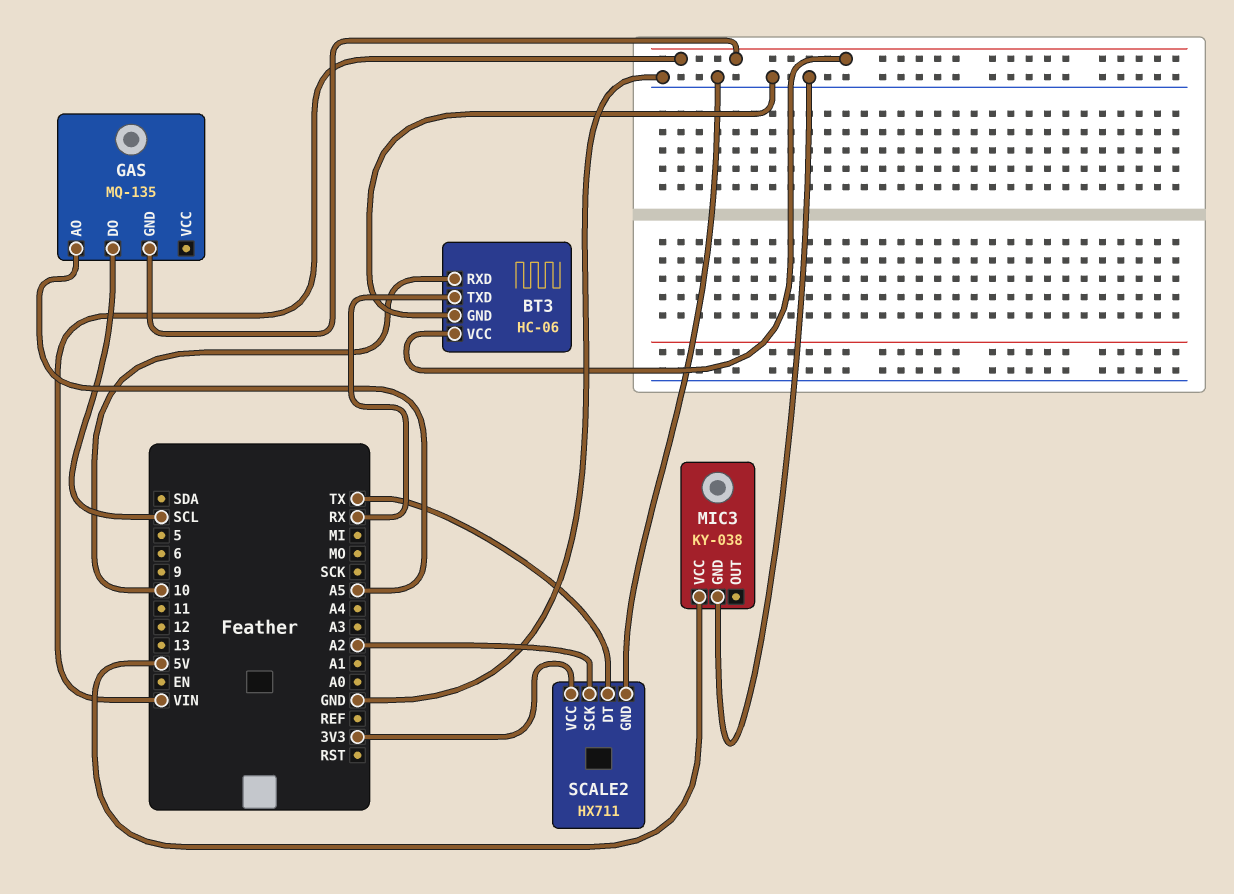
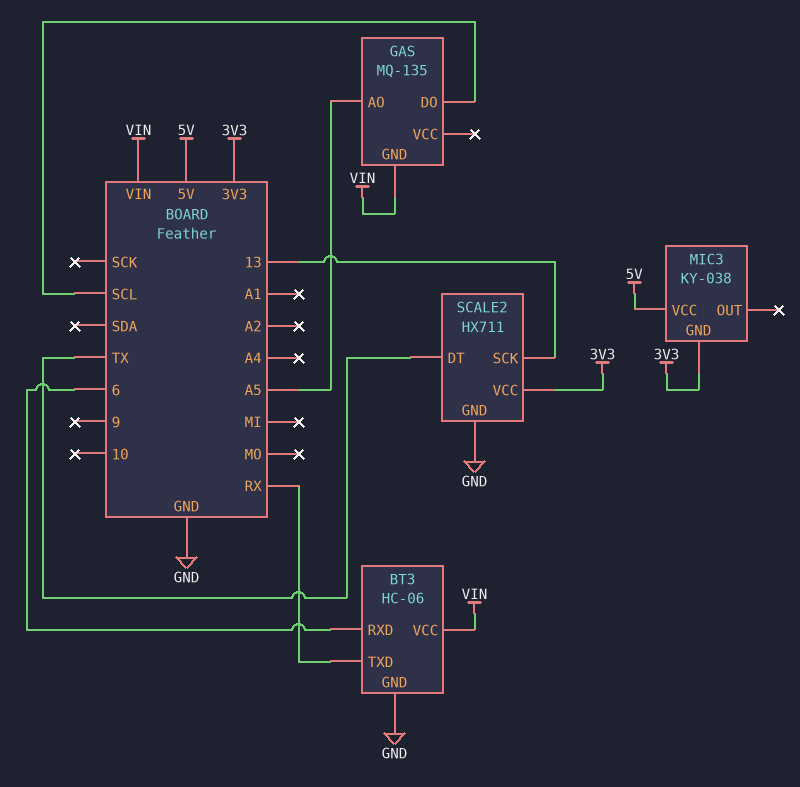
BT3 pin RXD: 10 -> 6
MIC3 pin GND: GND -> 3V3
SCALE2 pin SCK: A2 -> 13

